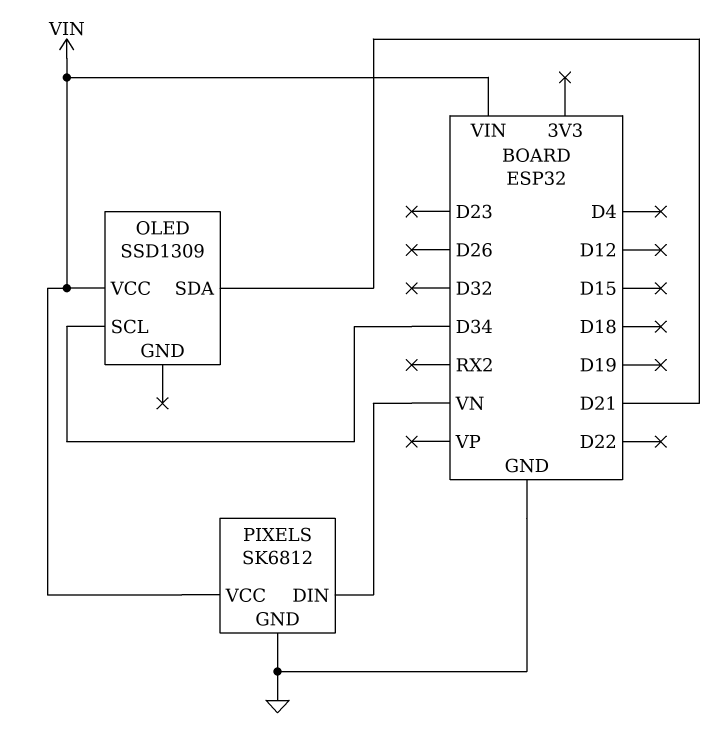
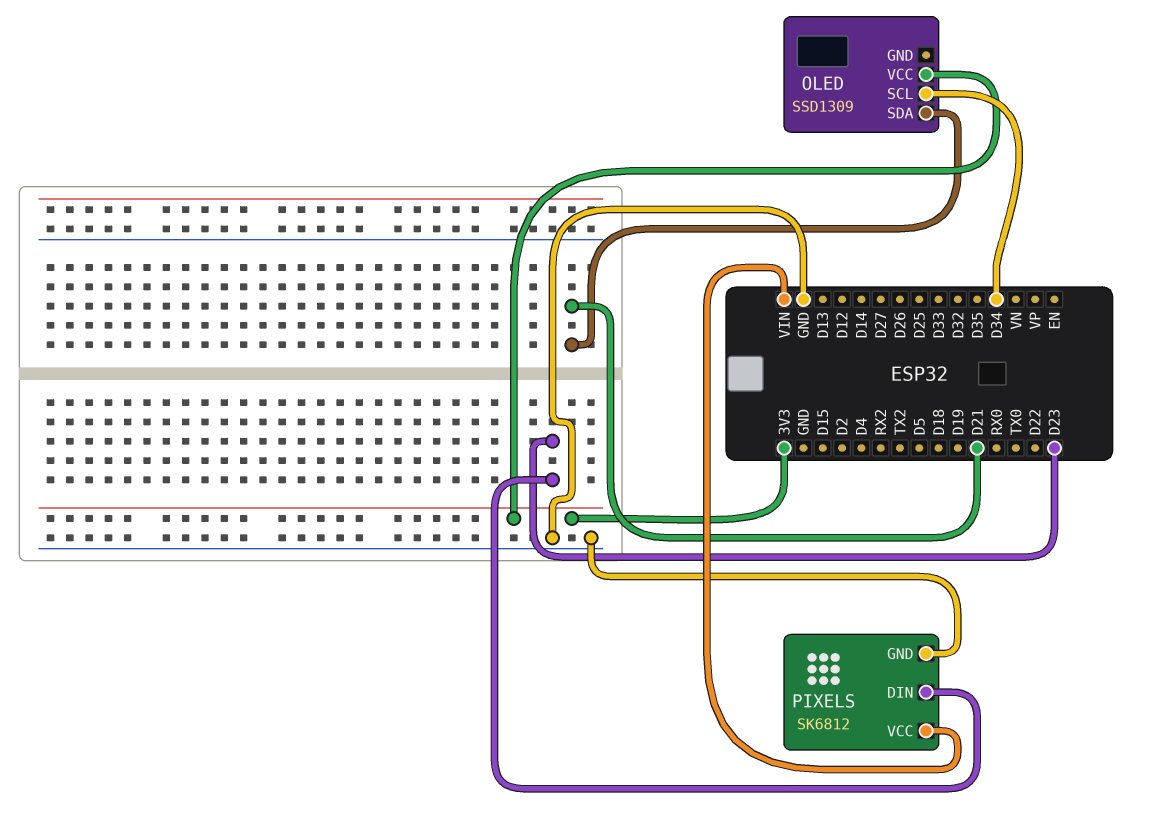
OLED pin VCC: VIN -> 3V3
PIXELS pin DIN: VN -> D23

